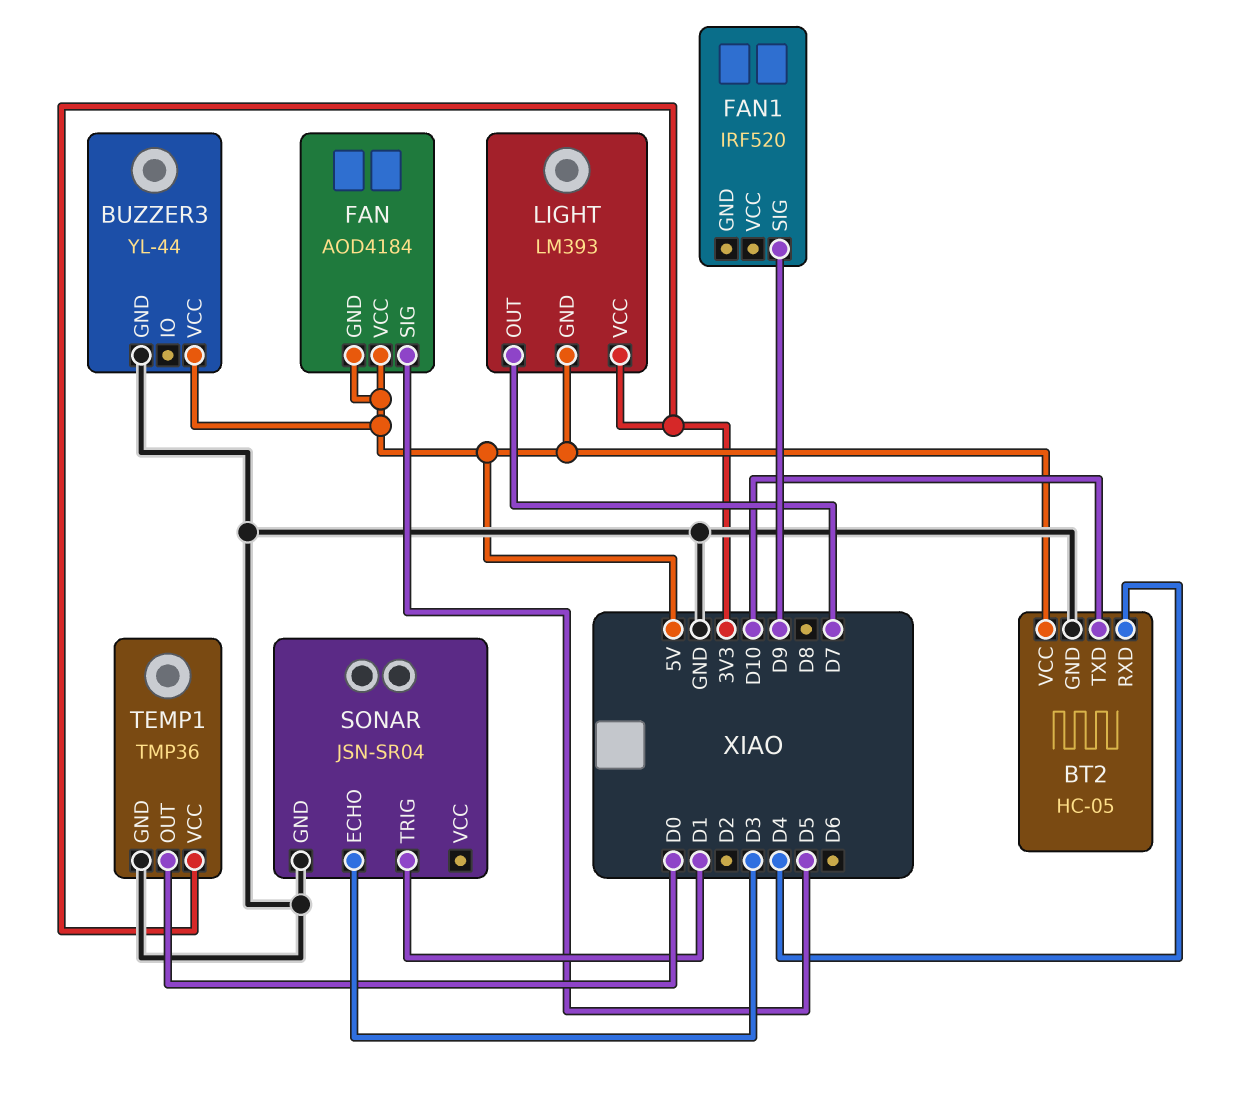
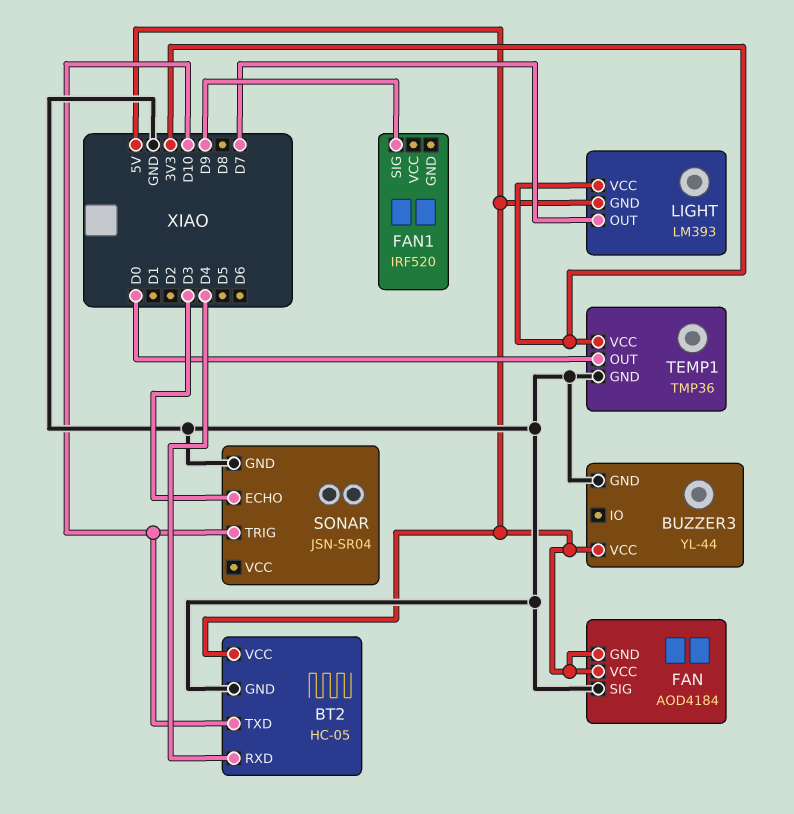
FAN pin SIG: D5 -> GND
SONAR pin TRIG: D1 -> D10

